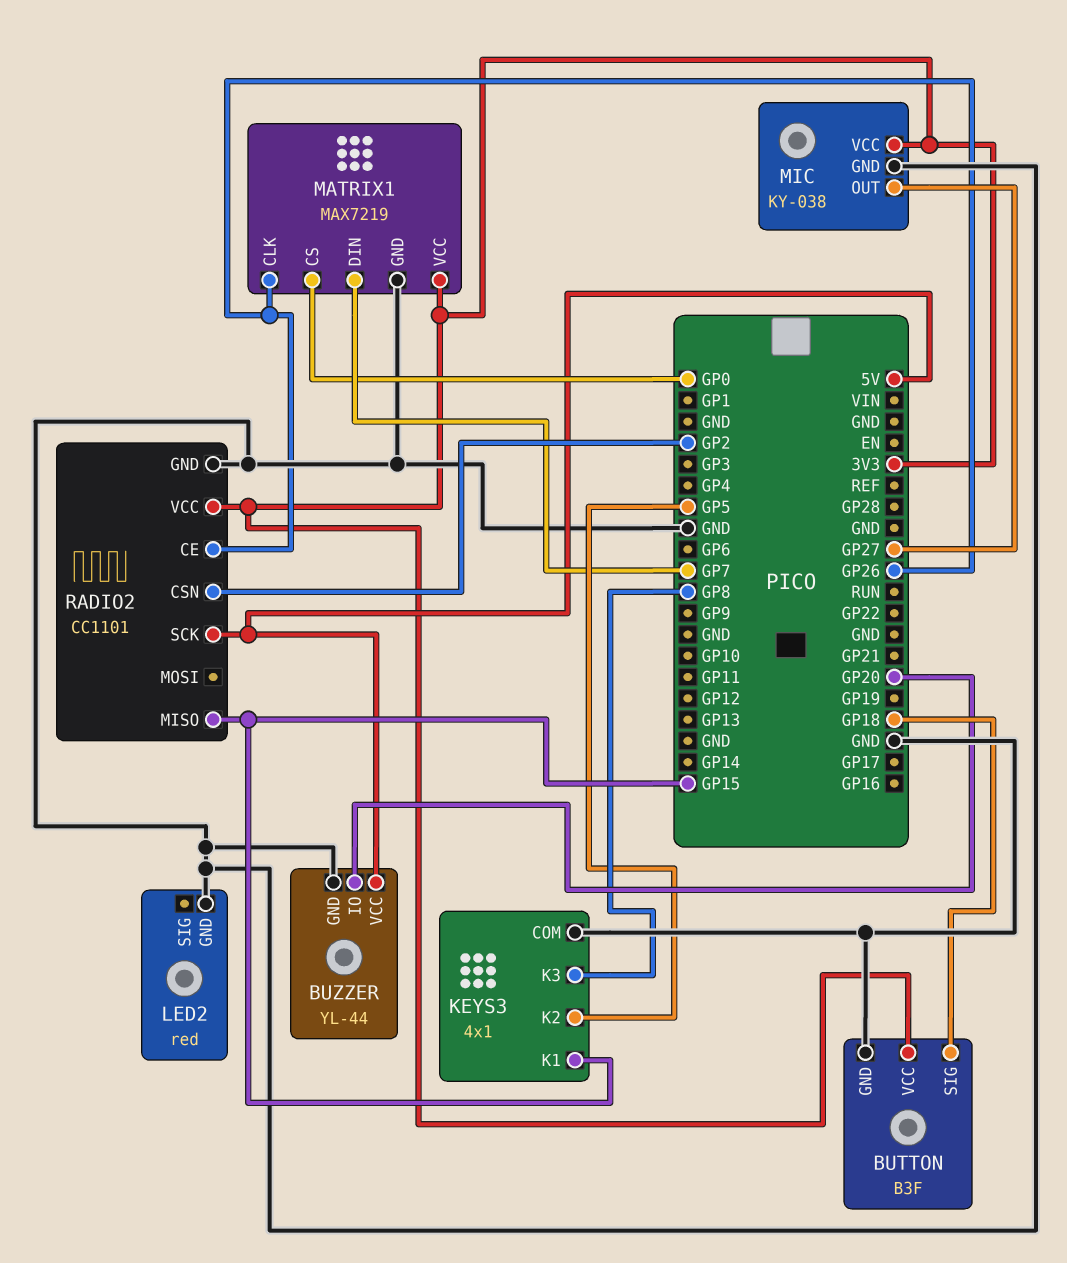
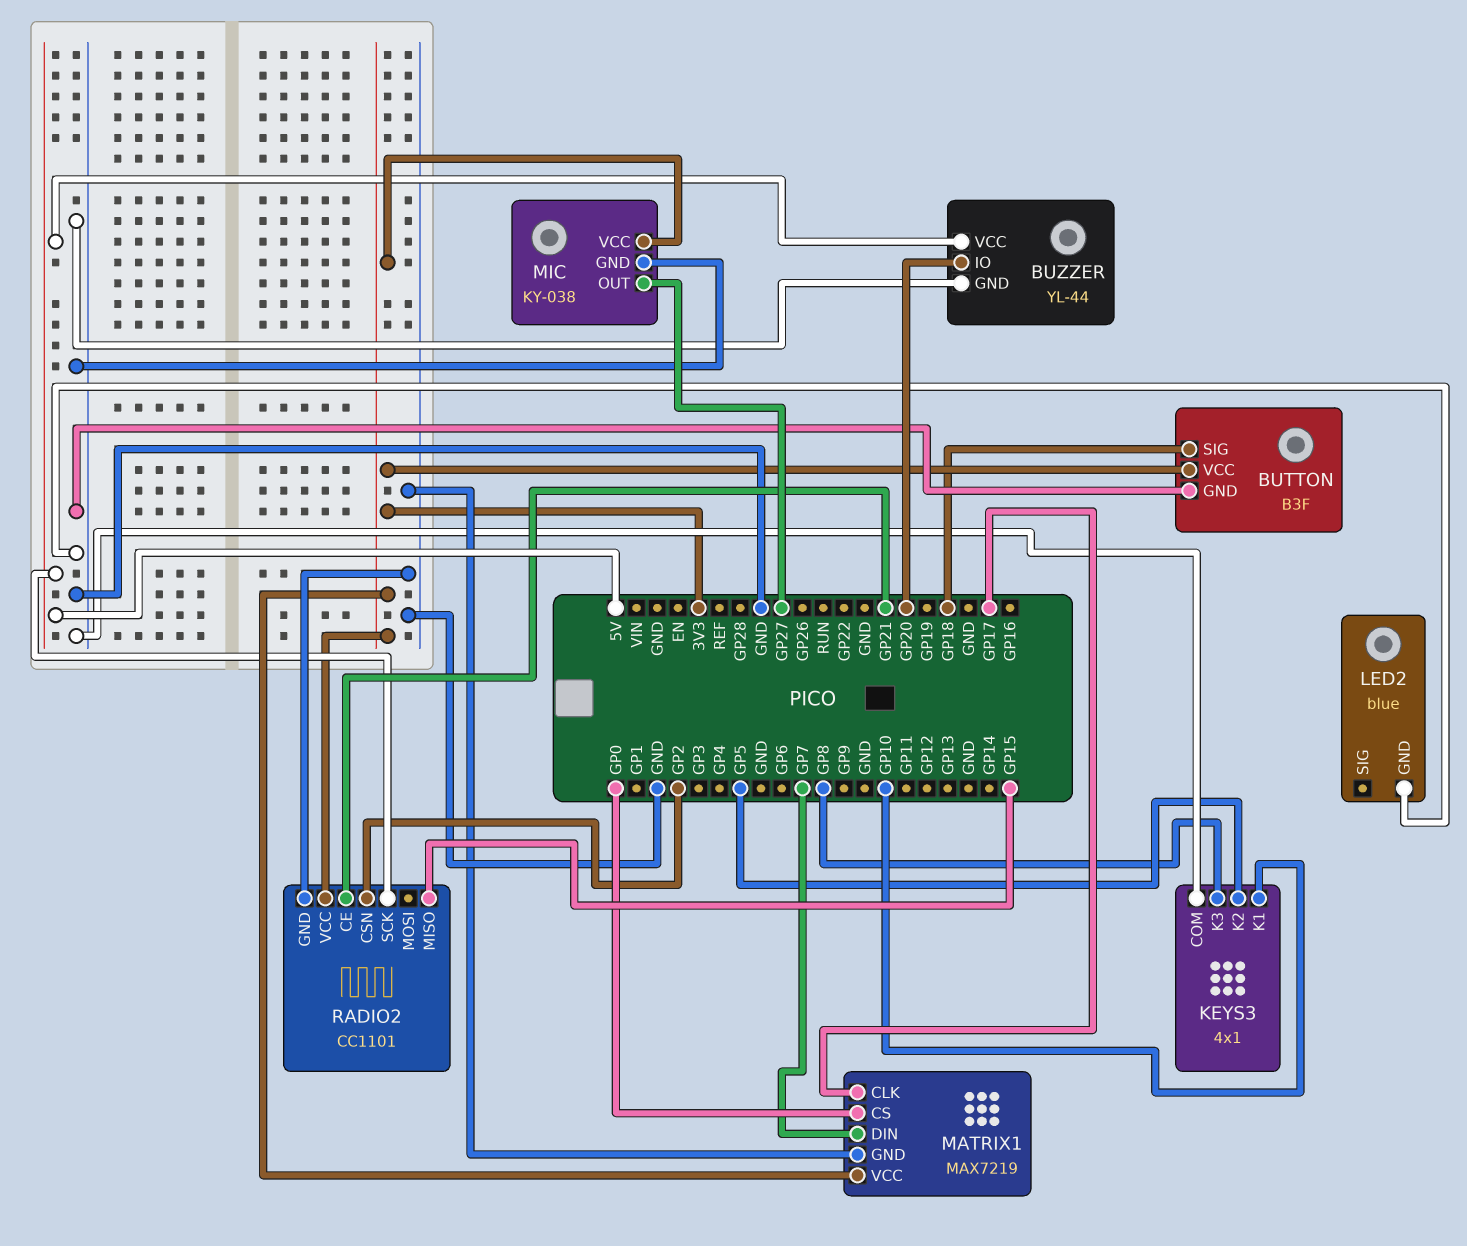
KEYS3 pin K1: GP15 -> GP10
LED2: red -> blue
MATRIX1 pin CLK: GP26 -> GP17
RADIO2 pin CE: GP26 -> GP21

